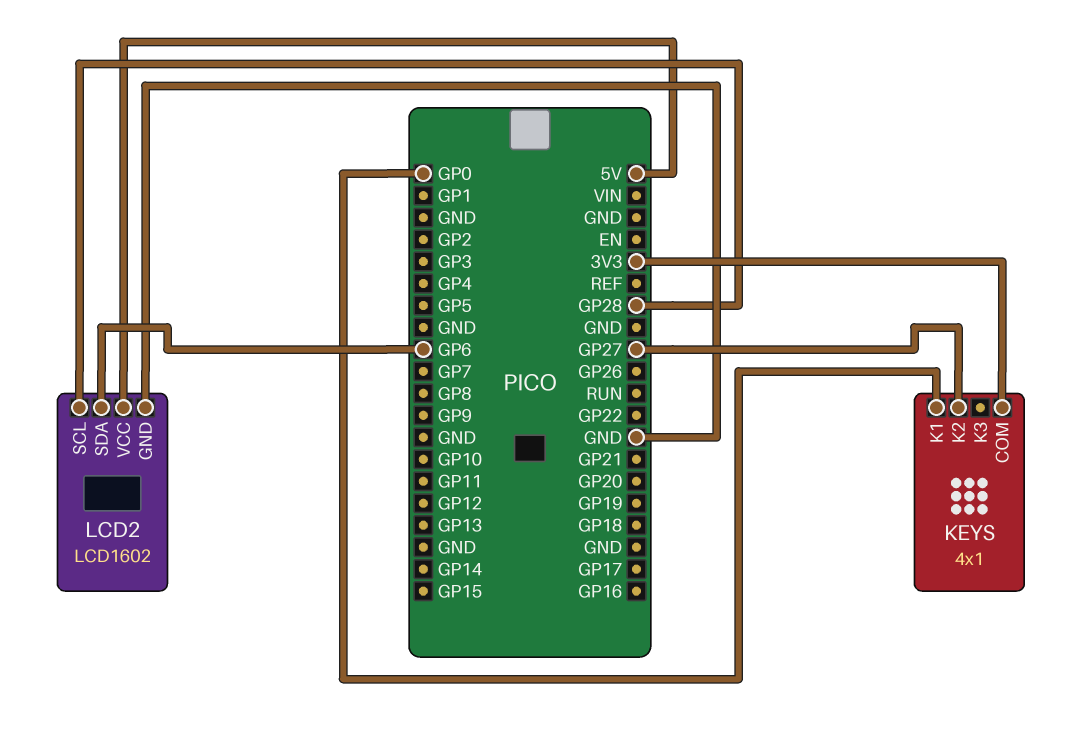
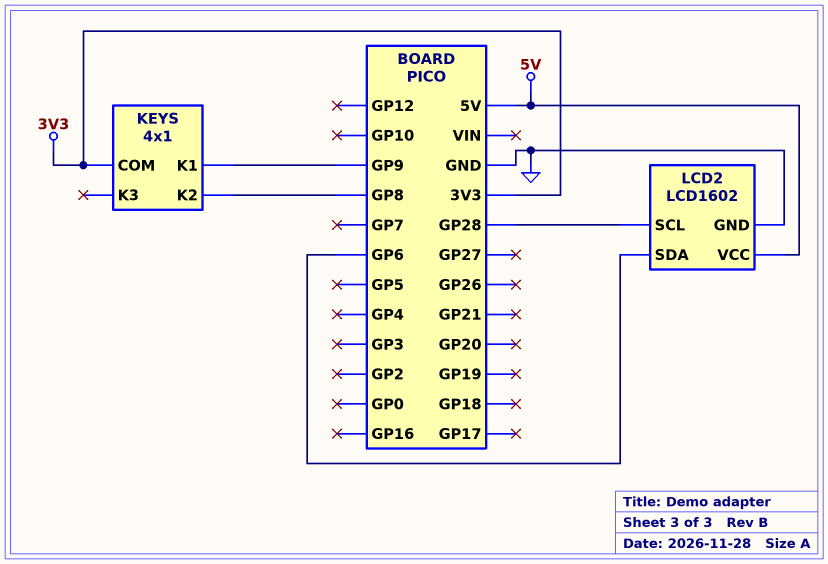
KEYS pin K1: GP0 -> GP9
KEYS pin K2: GP27 -> GP8

